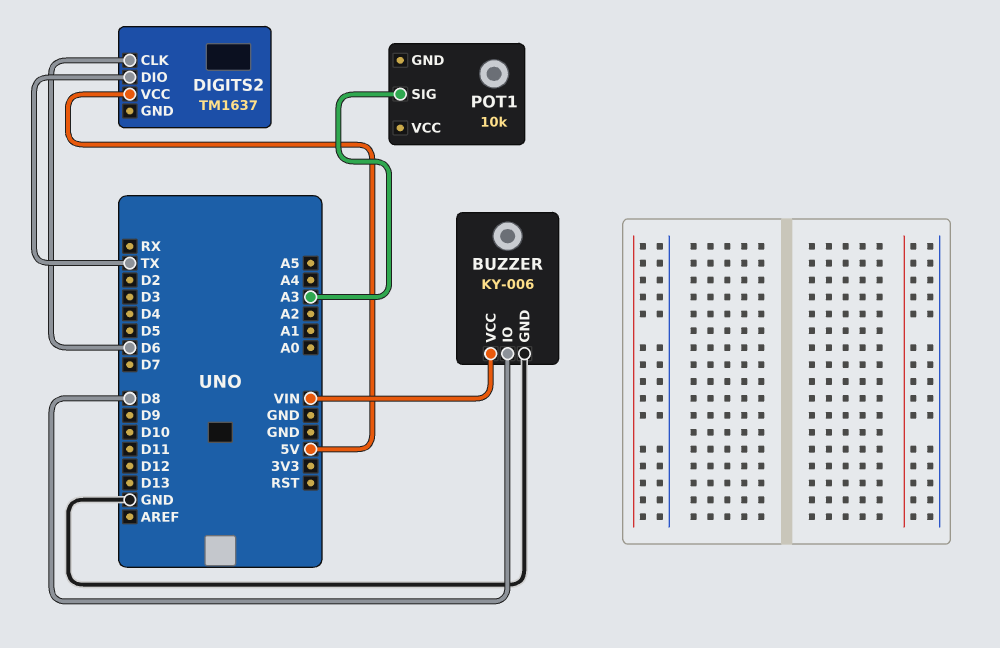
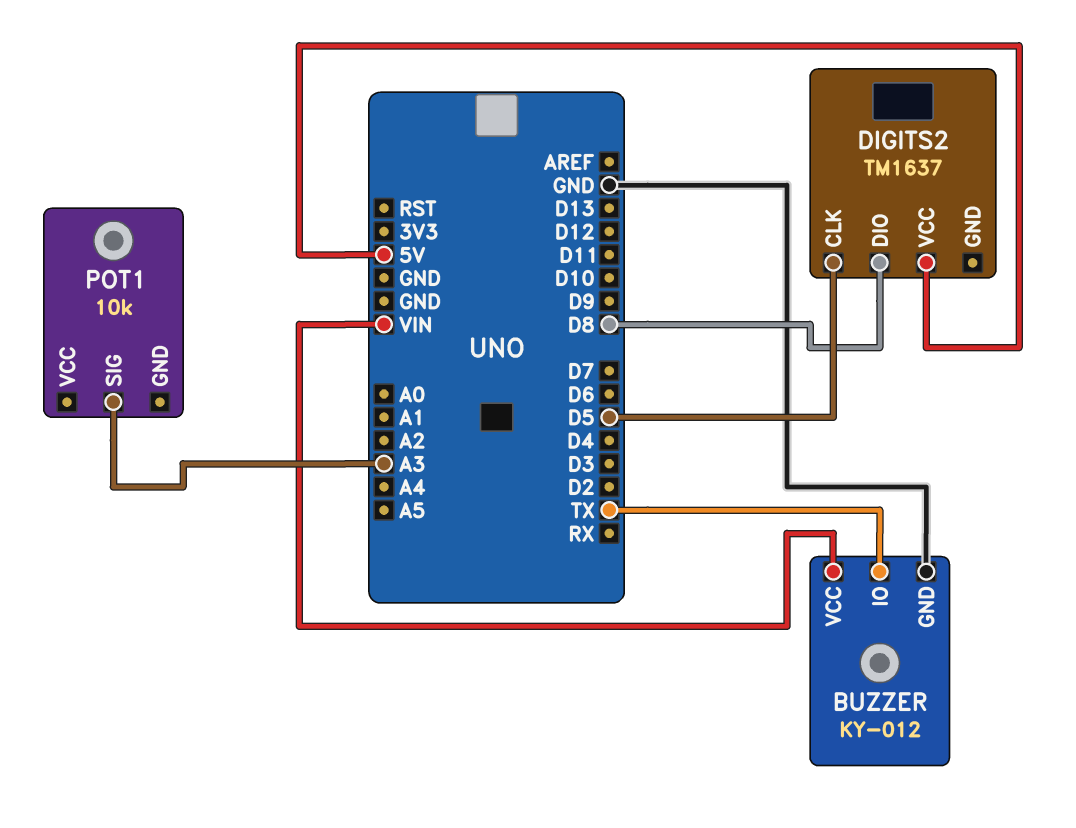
BUZZER: KY-006 -> KY-012
BUZZER pin IO: D8 -> TX
DIGITS2 pin CLK: D6 -> D5
DIGITS2 pin DIO: TX -> D8

